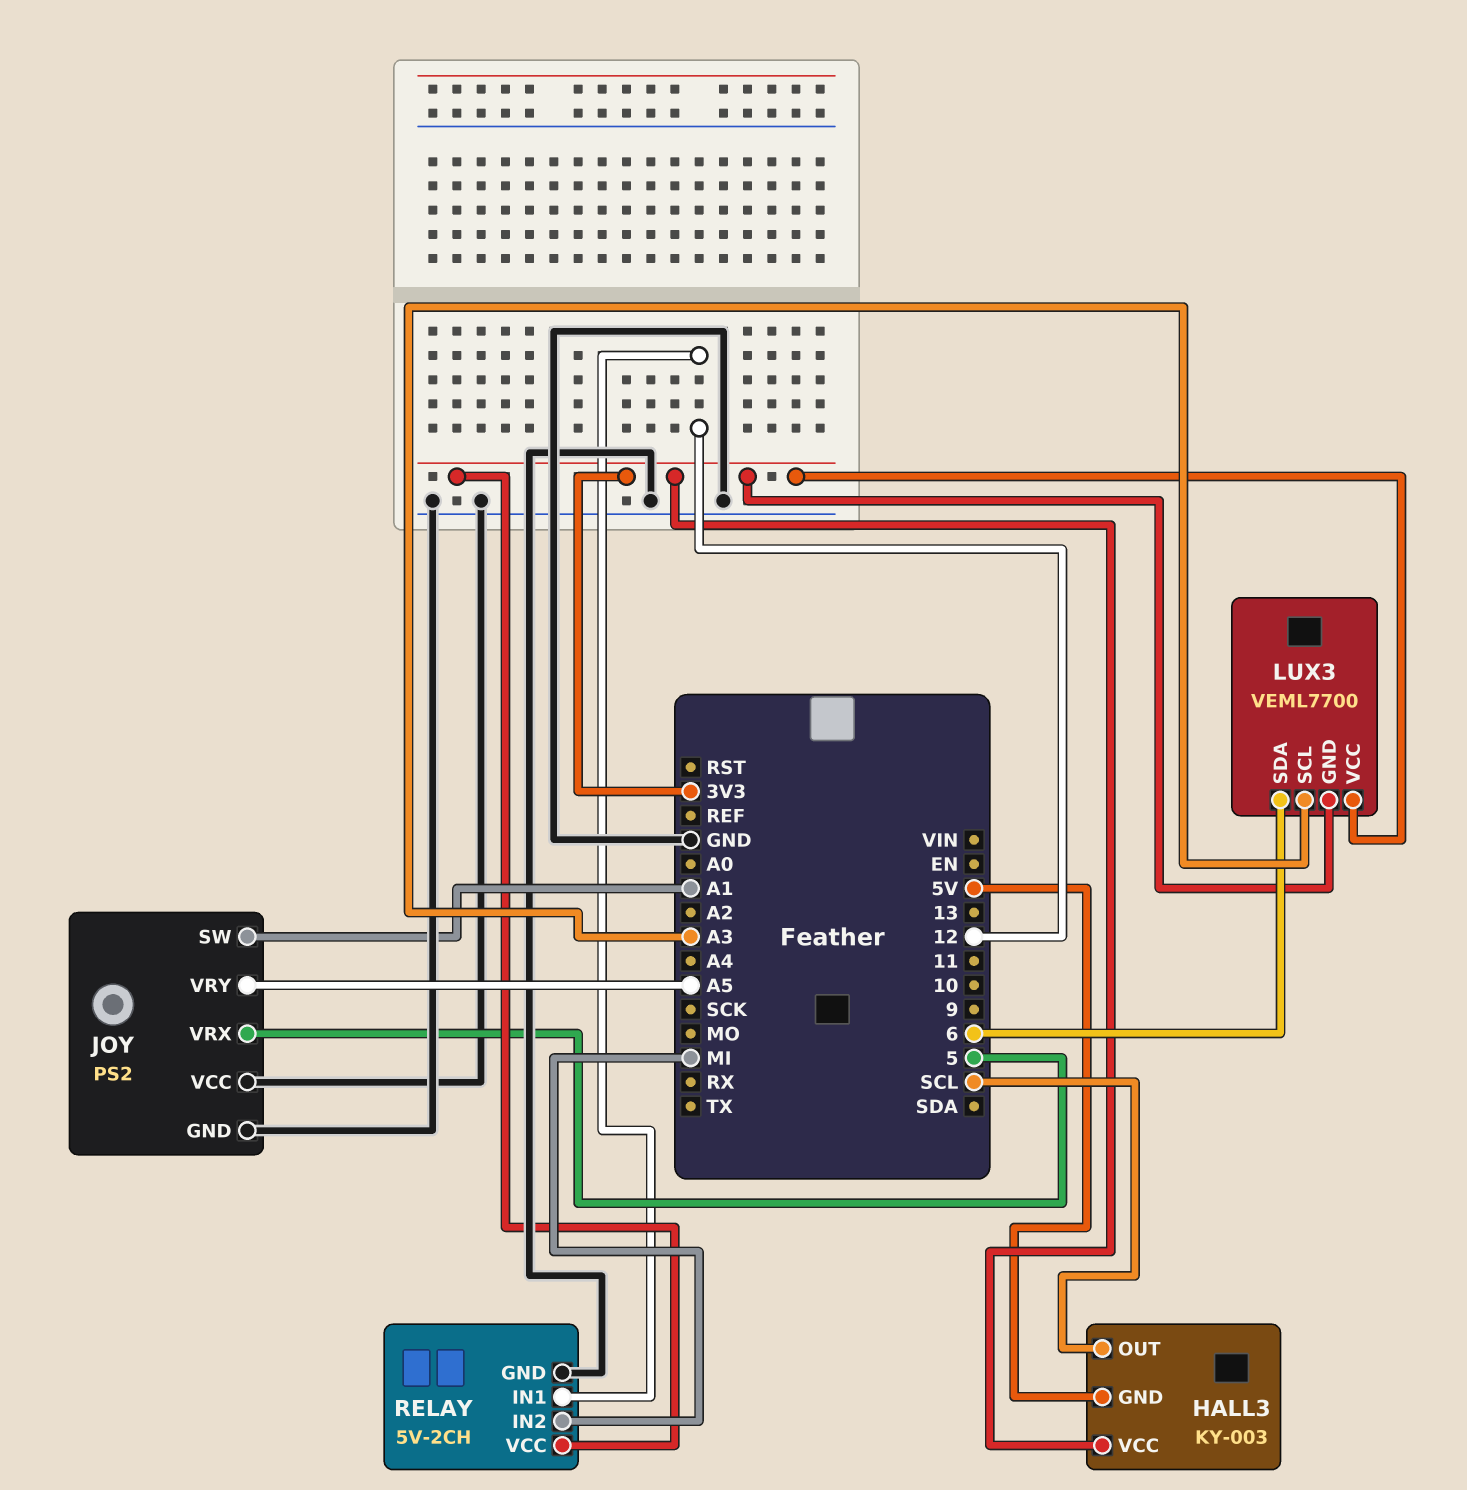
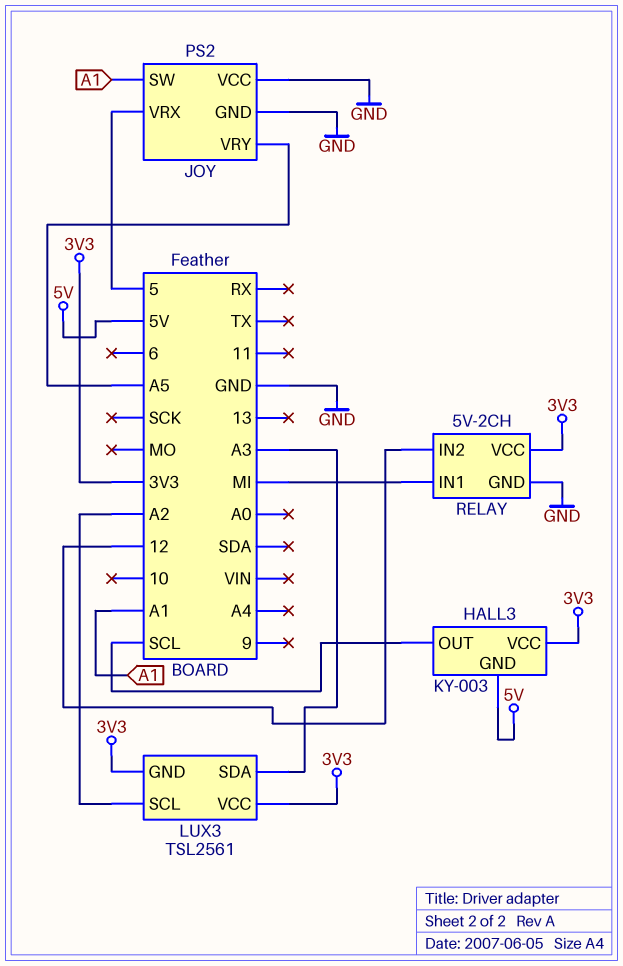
LUX3: VEML7700 -> TSL2561
LUX3 pin SCL: A3 -> A2
LUX3 pin SDA: 6 -> A3
RELAY pin IN1: 12 -> MI
RELAY pin IN2: MI -> 12

